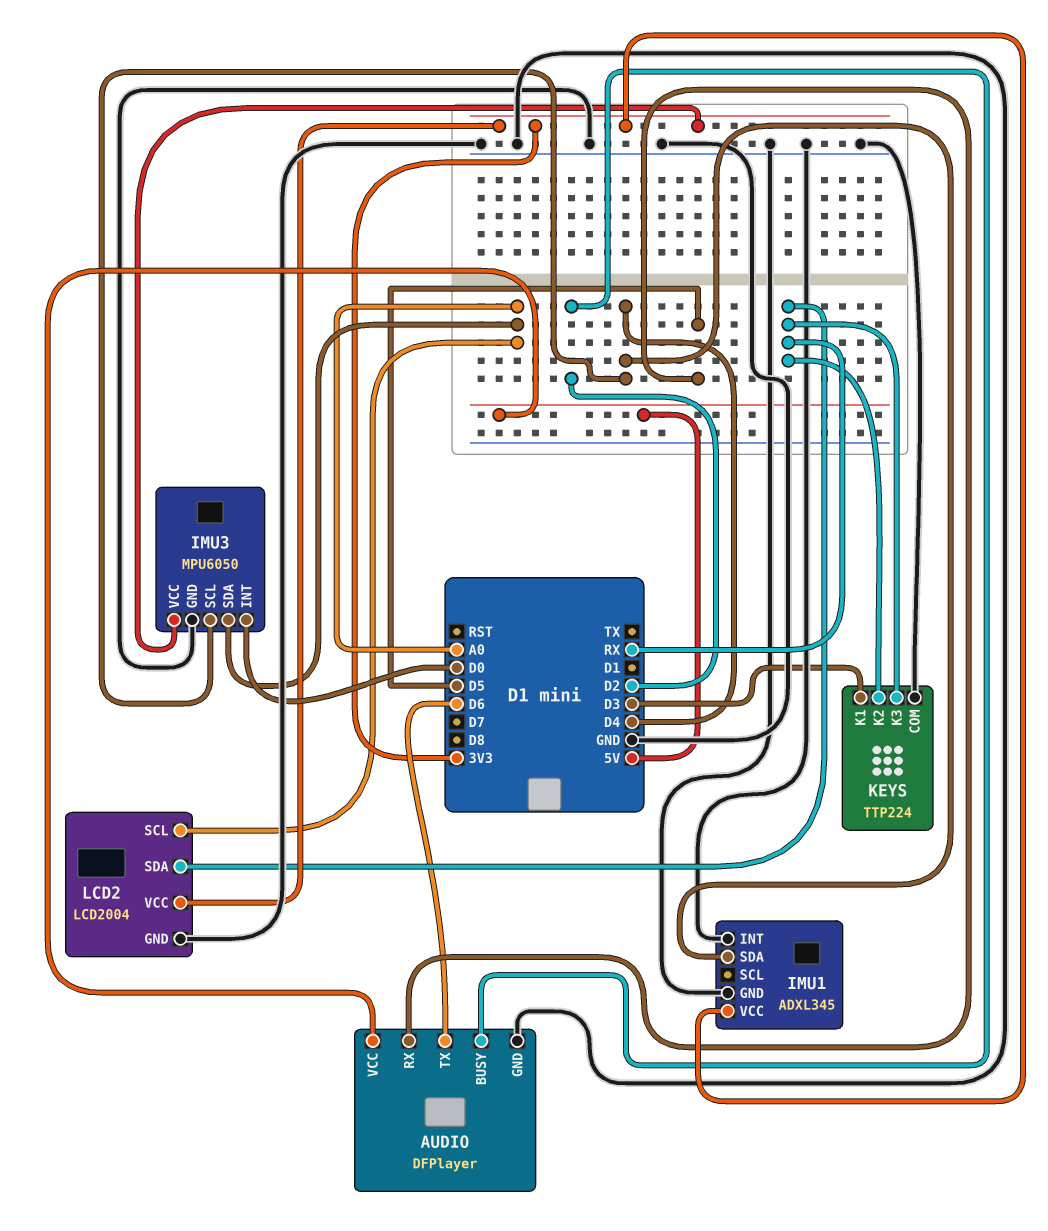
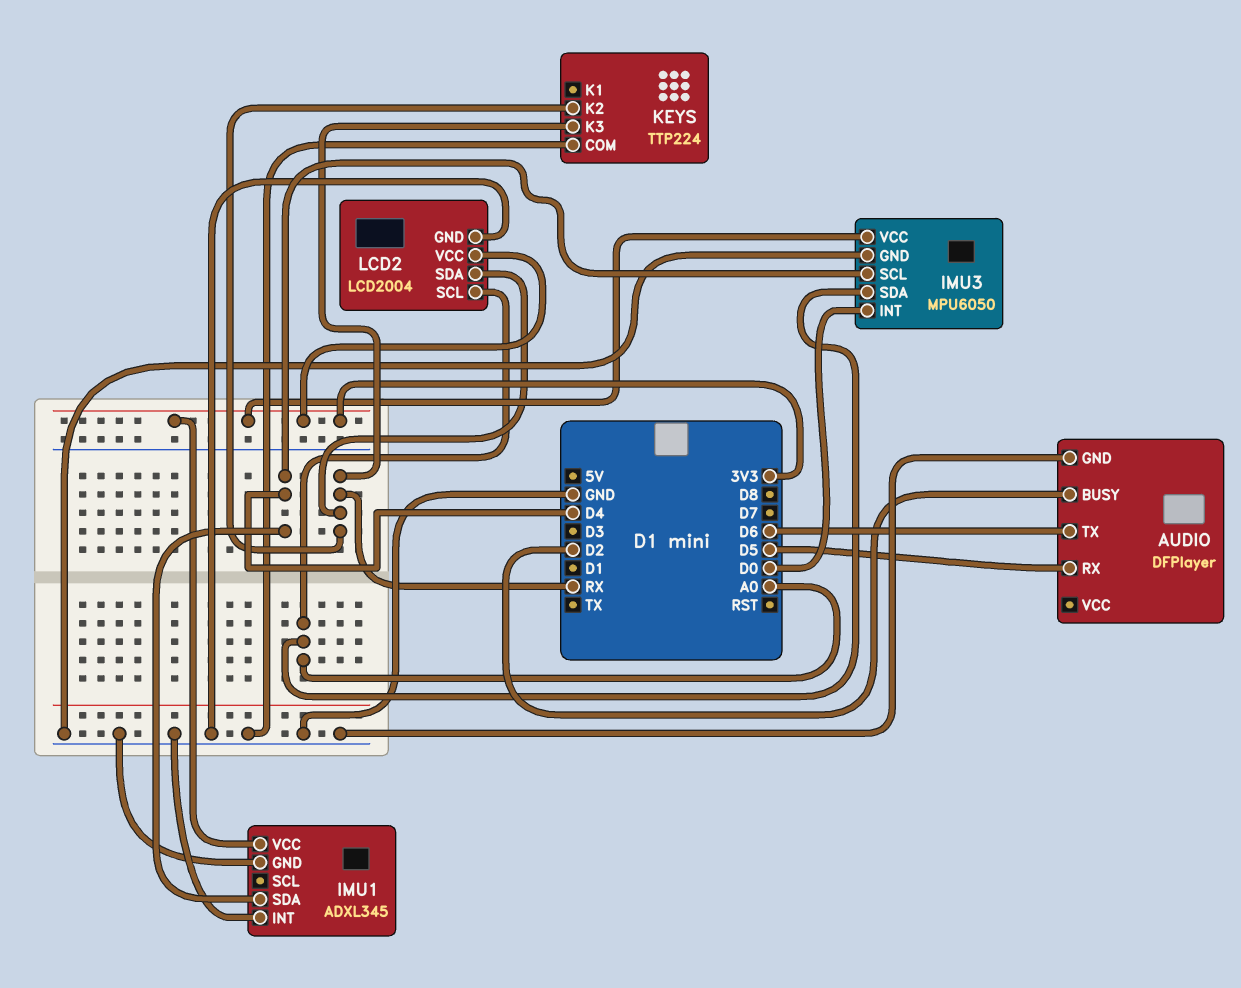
AUDIO pin VCC: 5V -> none
KEYS pin K1: D3 -> none

